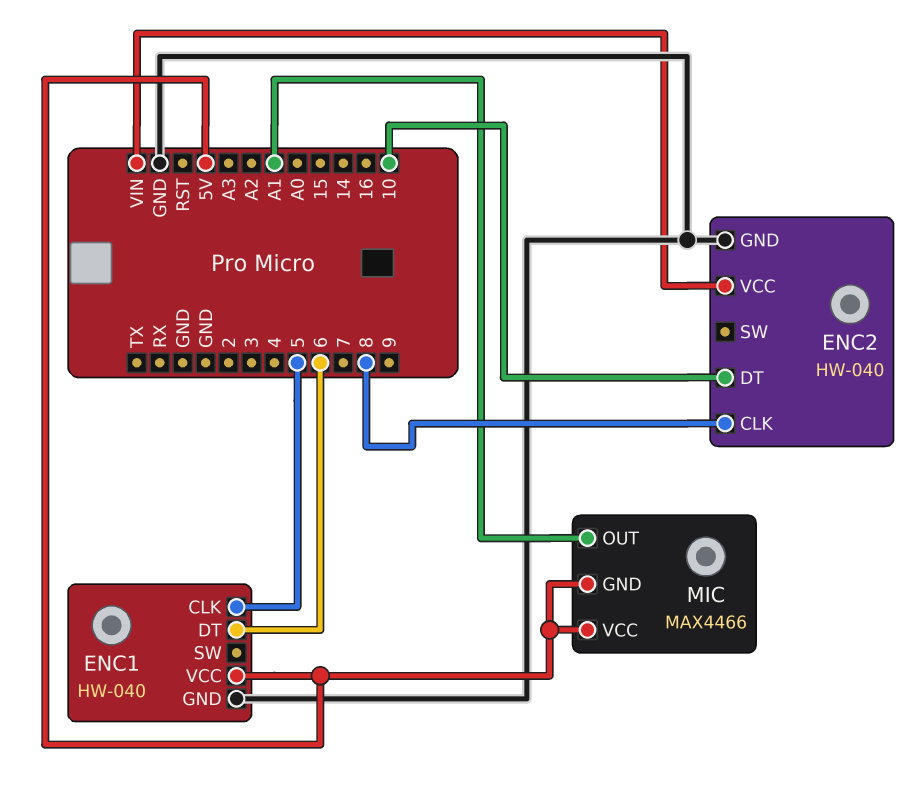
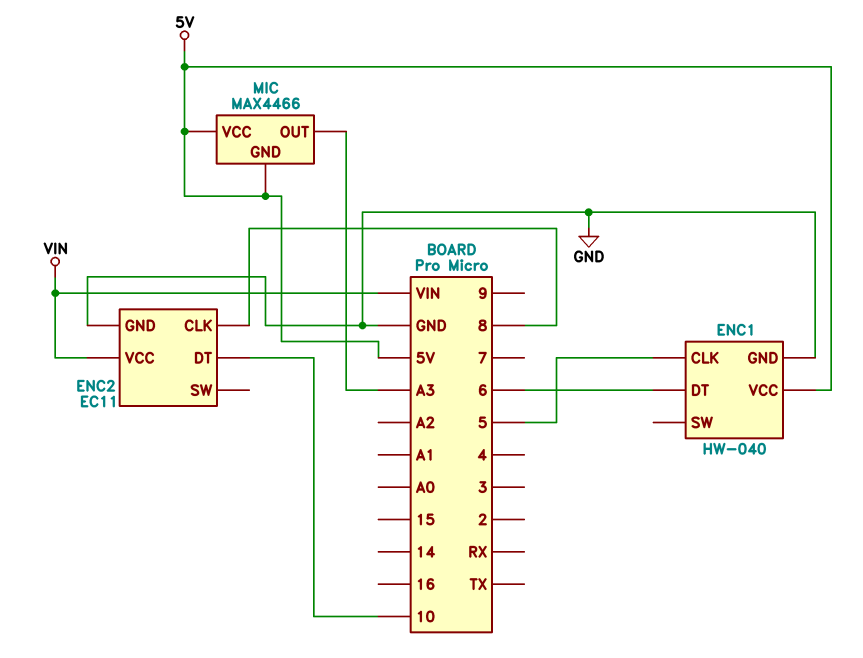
ENC2: HW-040 -> EC11
MIC pin OUT: A1 -> A3

